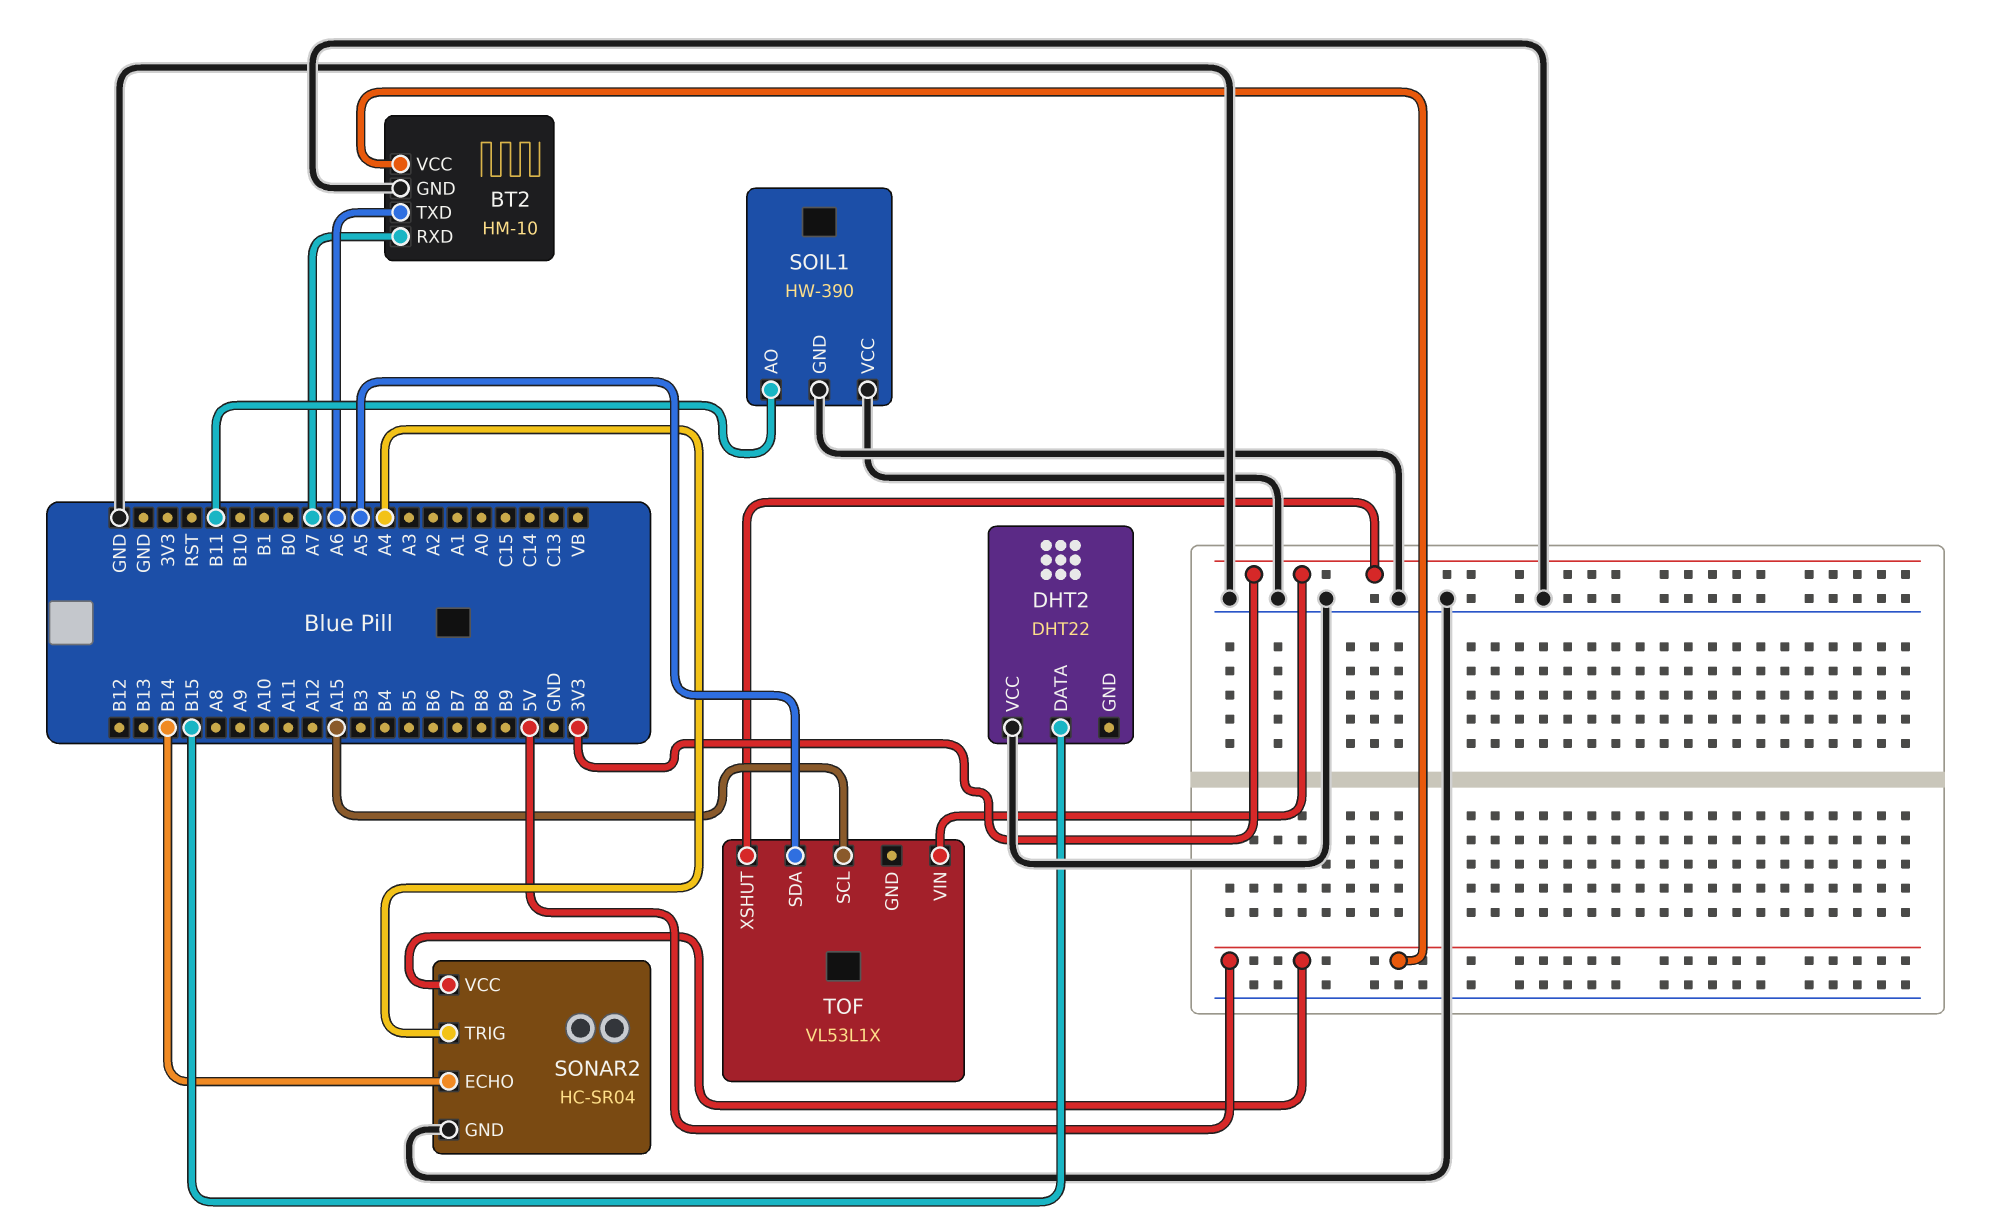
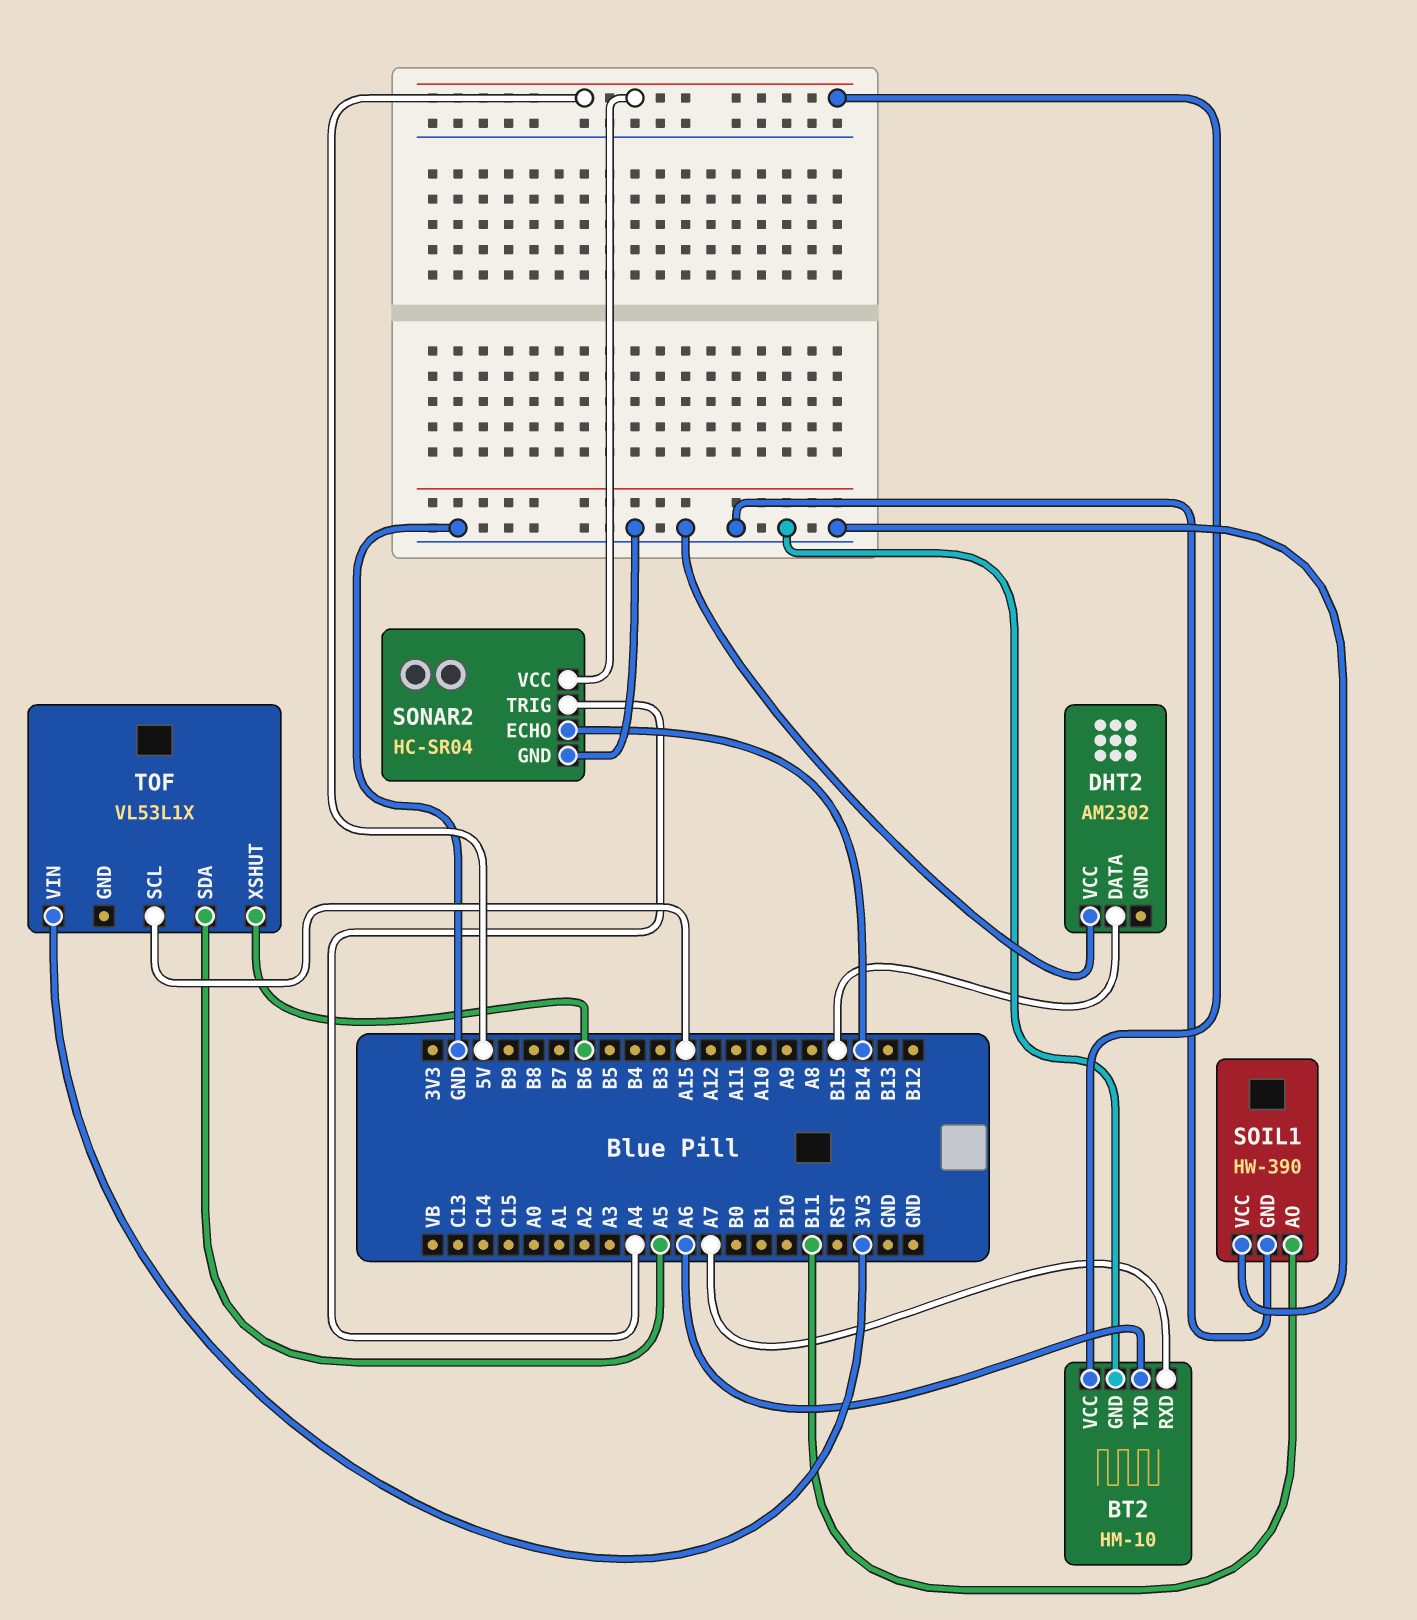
DHT2: DHT22 -> AM2302
TOF pin XSHUT: 3V3 -> B6

